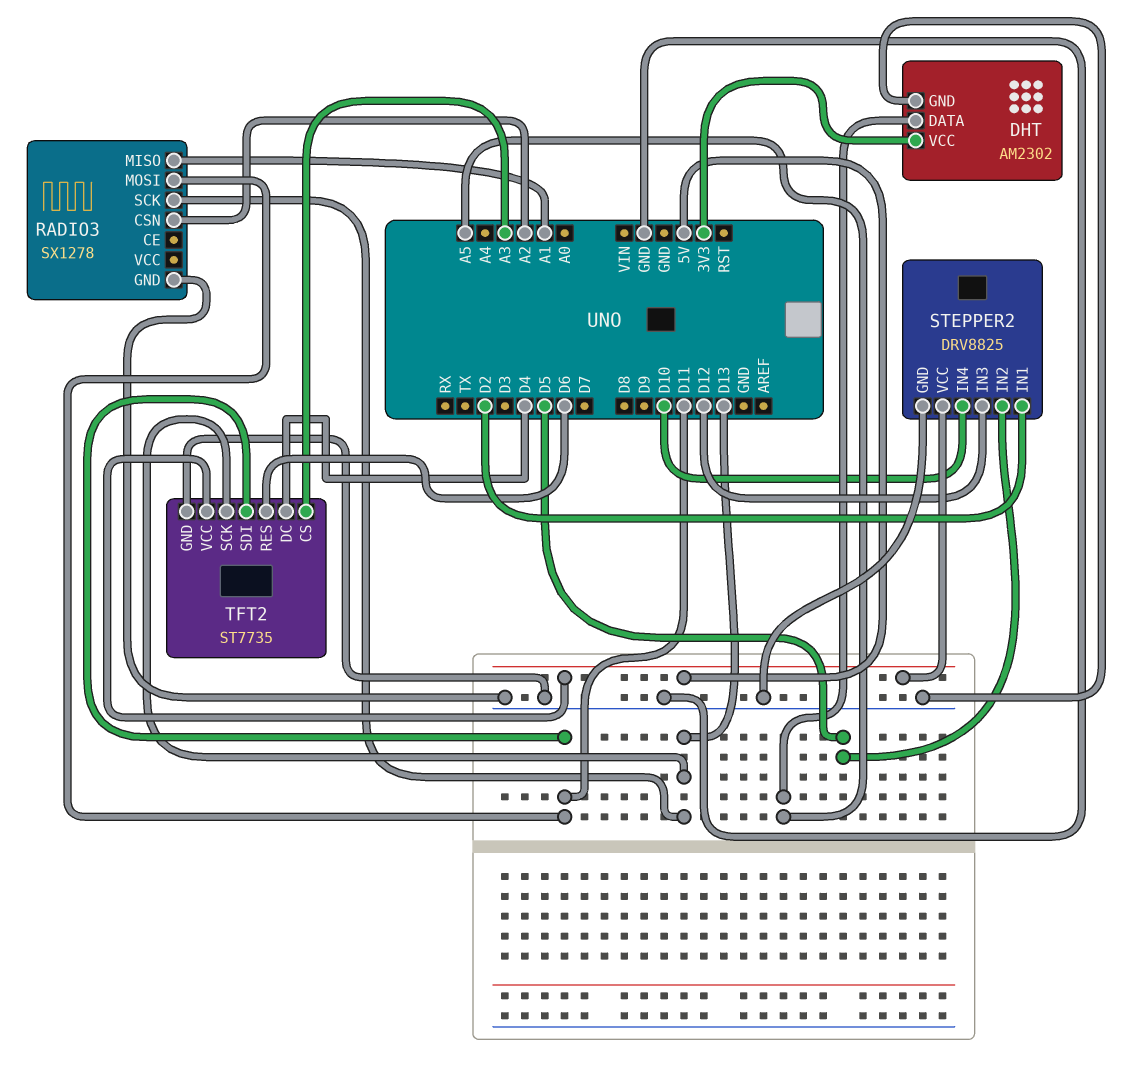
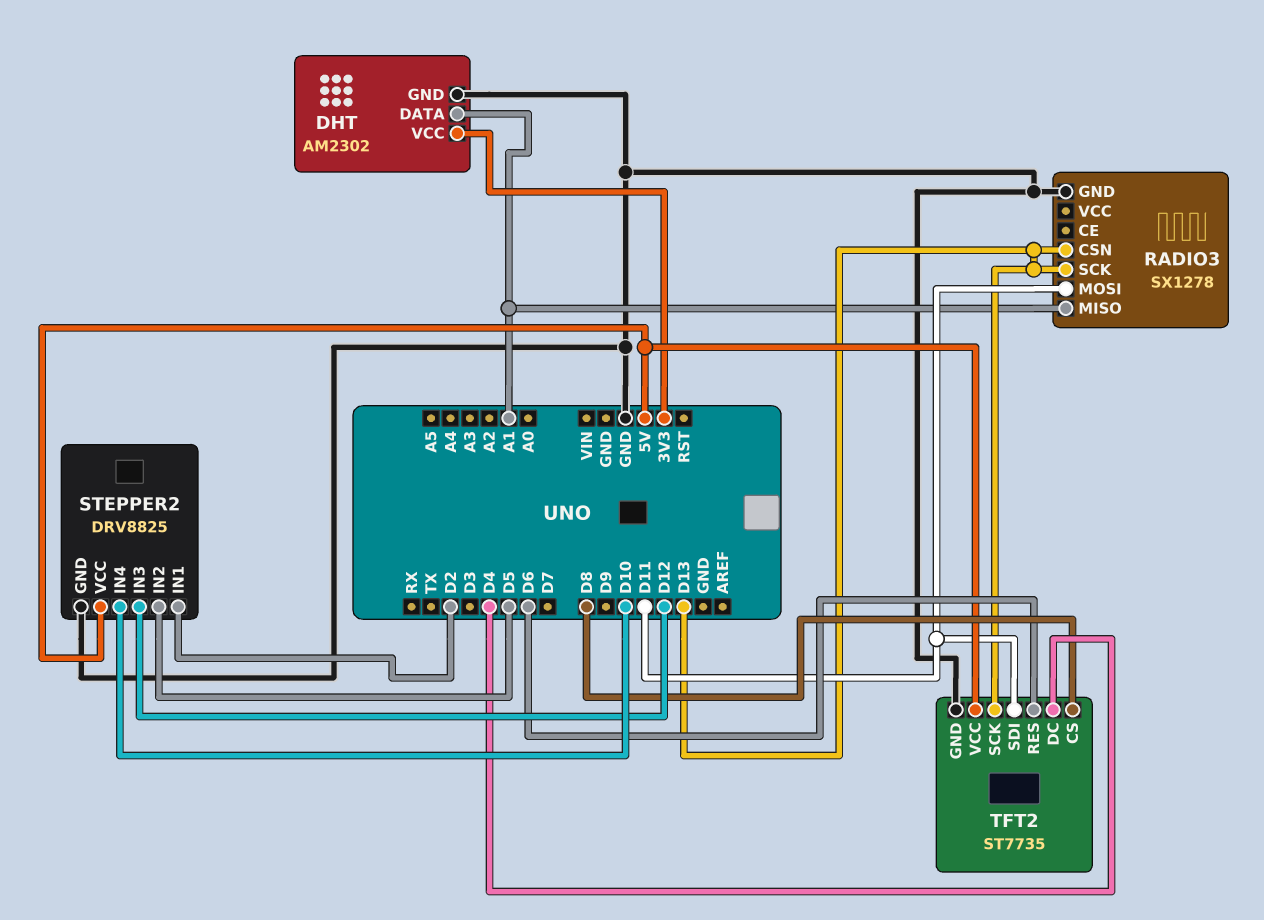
DHT pin DATA: A5 -> A1
RADIO3 pin CSN: A2 -> D13
TFT2 pin CS: A3 -> D8

